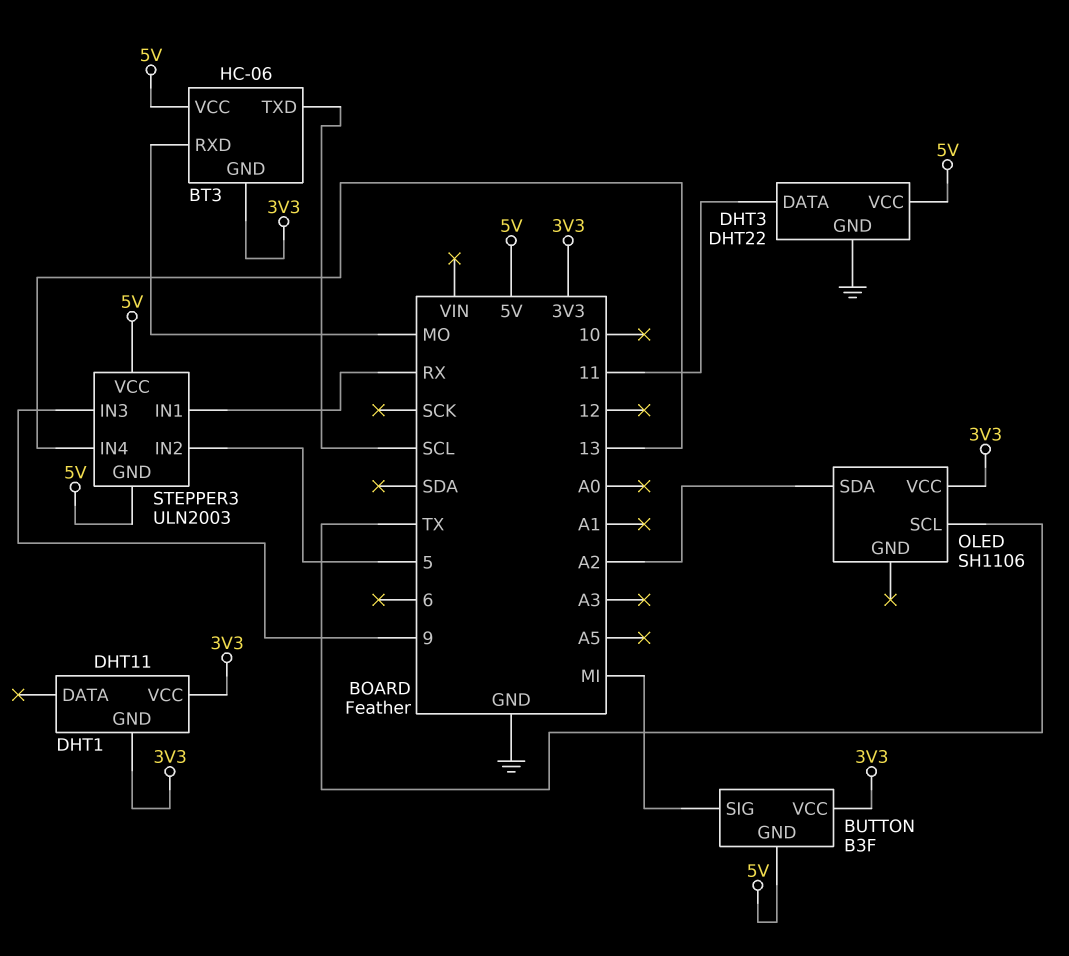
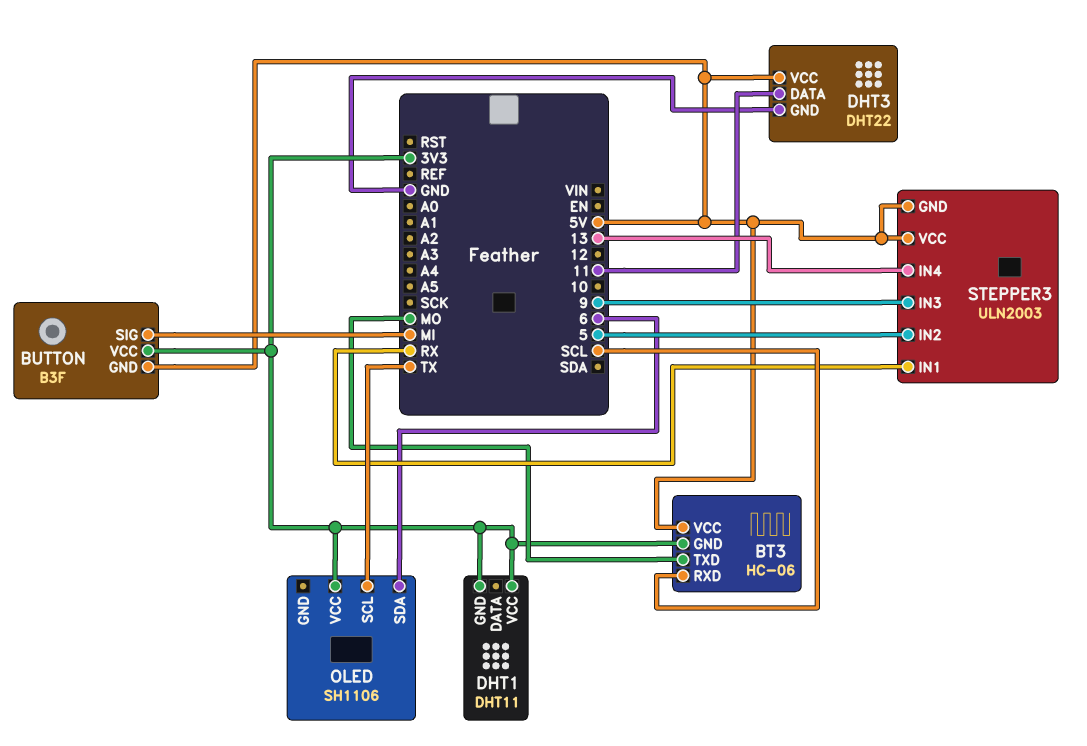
BT3 pin RXD: MO -> SCL
BT3 pin TXD: SCL -> MO
OLED pin SDA: A2 -> 6

